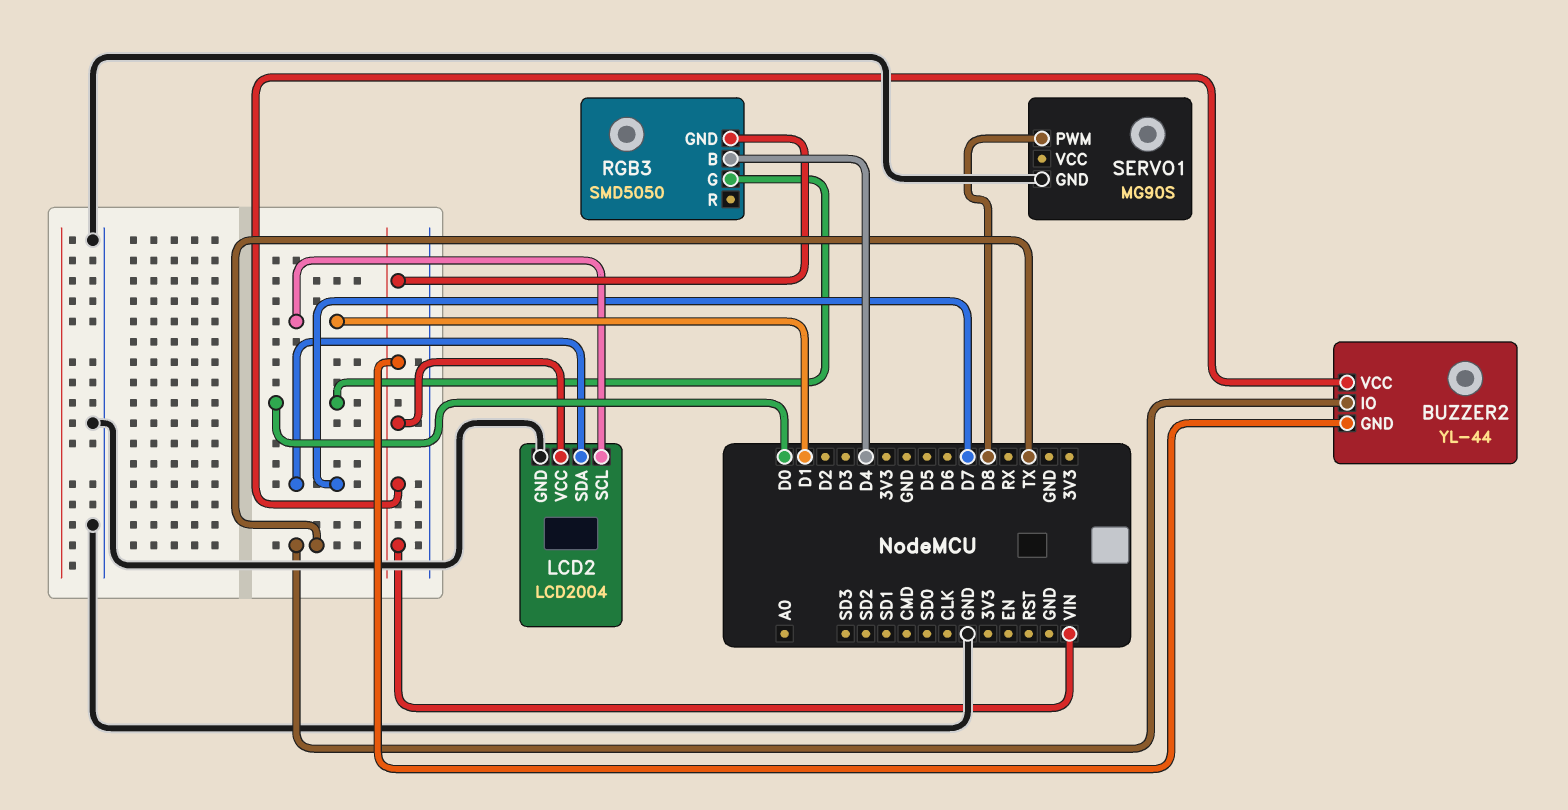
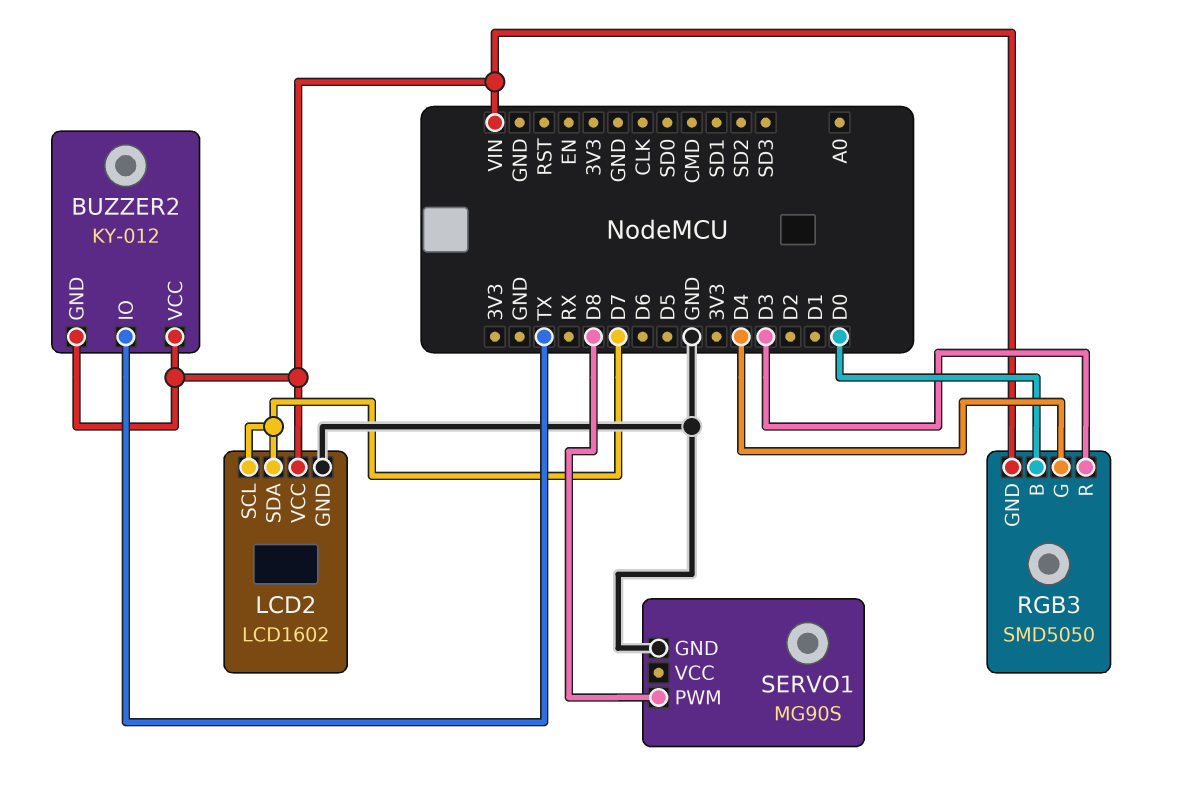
BUZZER2: YL-44 -> KY-012
LCD2: LCD2004 -> LCD1602
LCD2 pin SCL: D1 -> D7
RGB3 pin B: D4 -> D0
RGB3 pin G: D0 -> D4
RGB3 pin R: none -> D3

